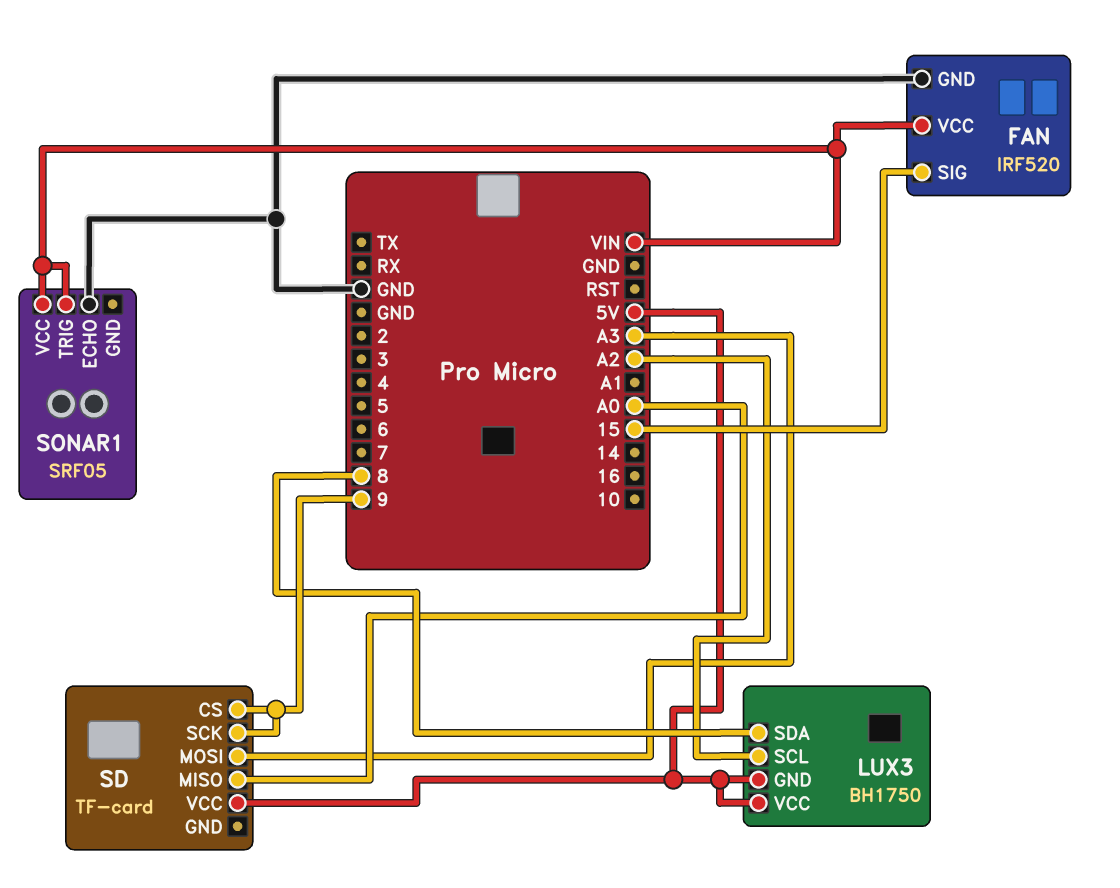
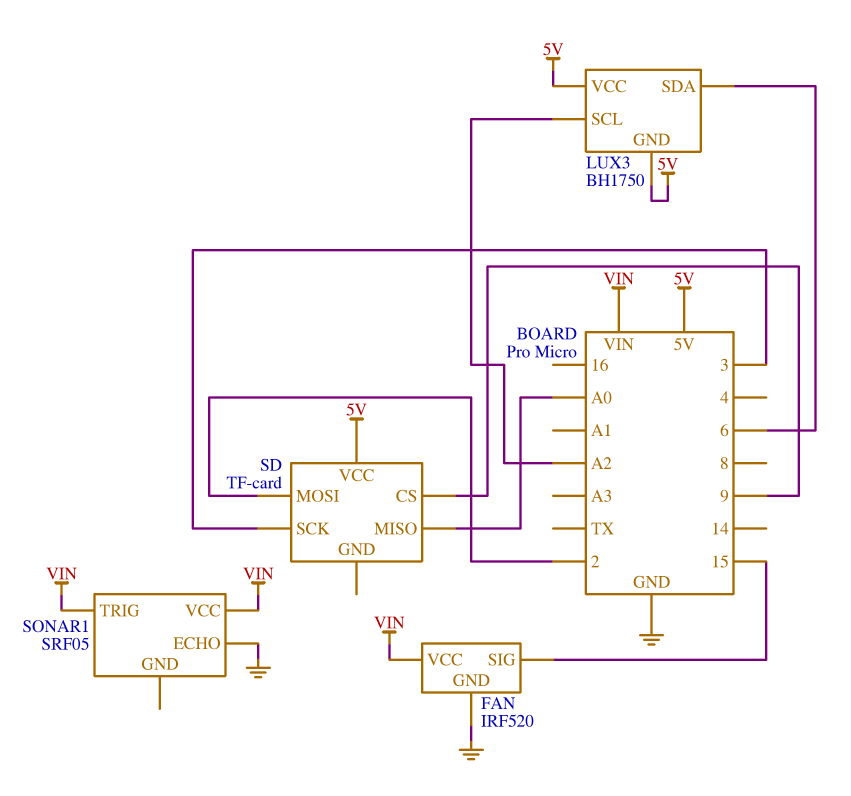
LUX3 pin SDA: 8 -> 6
SD pin MOSI: A3 -> 2
SD pin SCK: 9 -> 3

